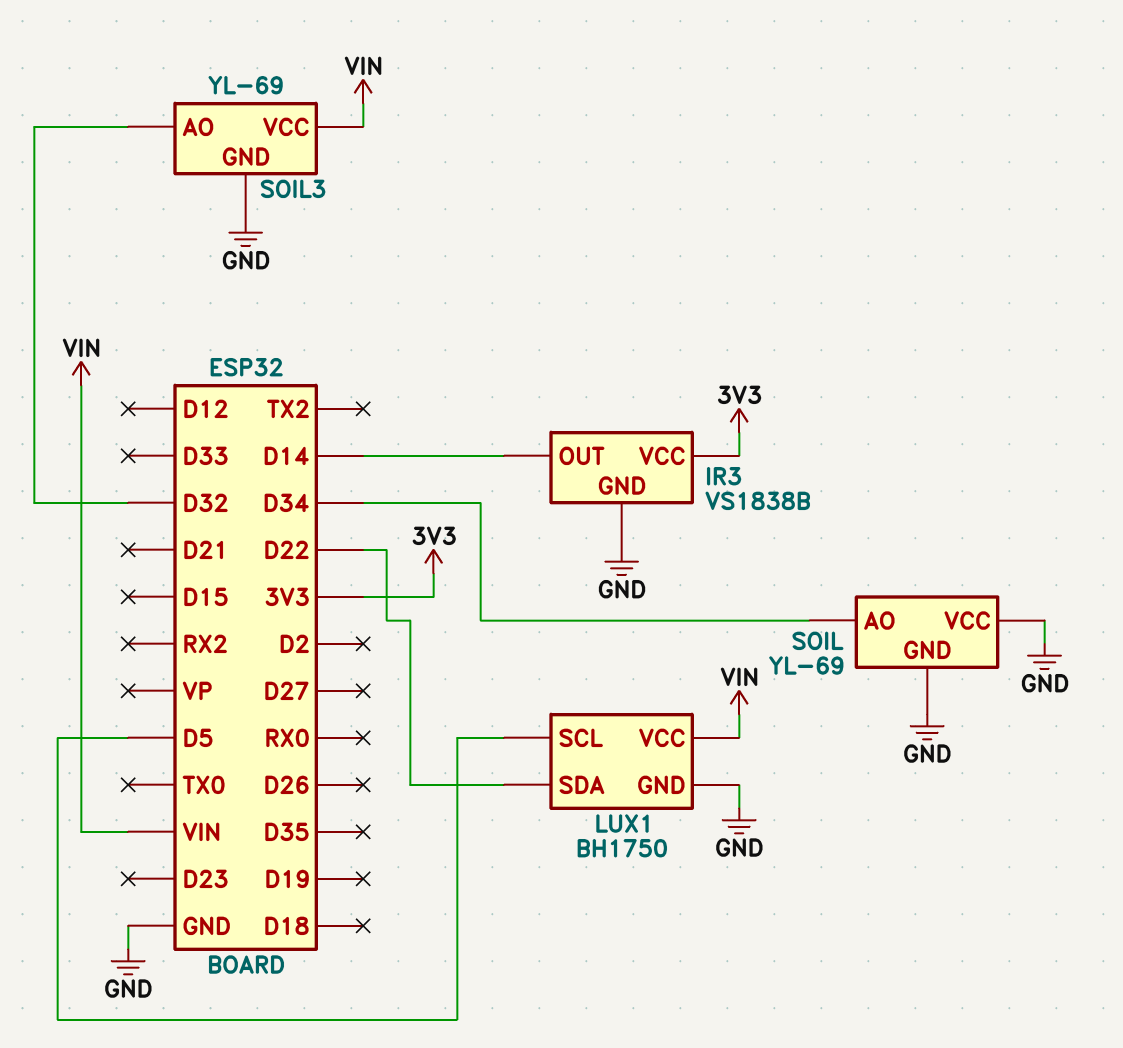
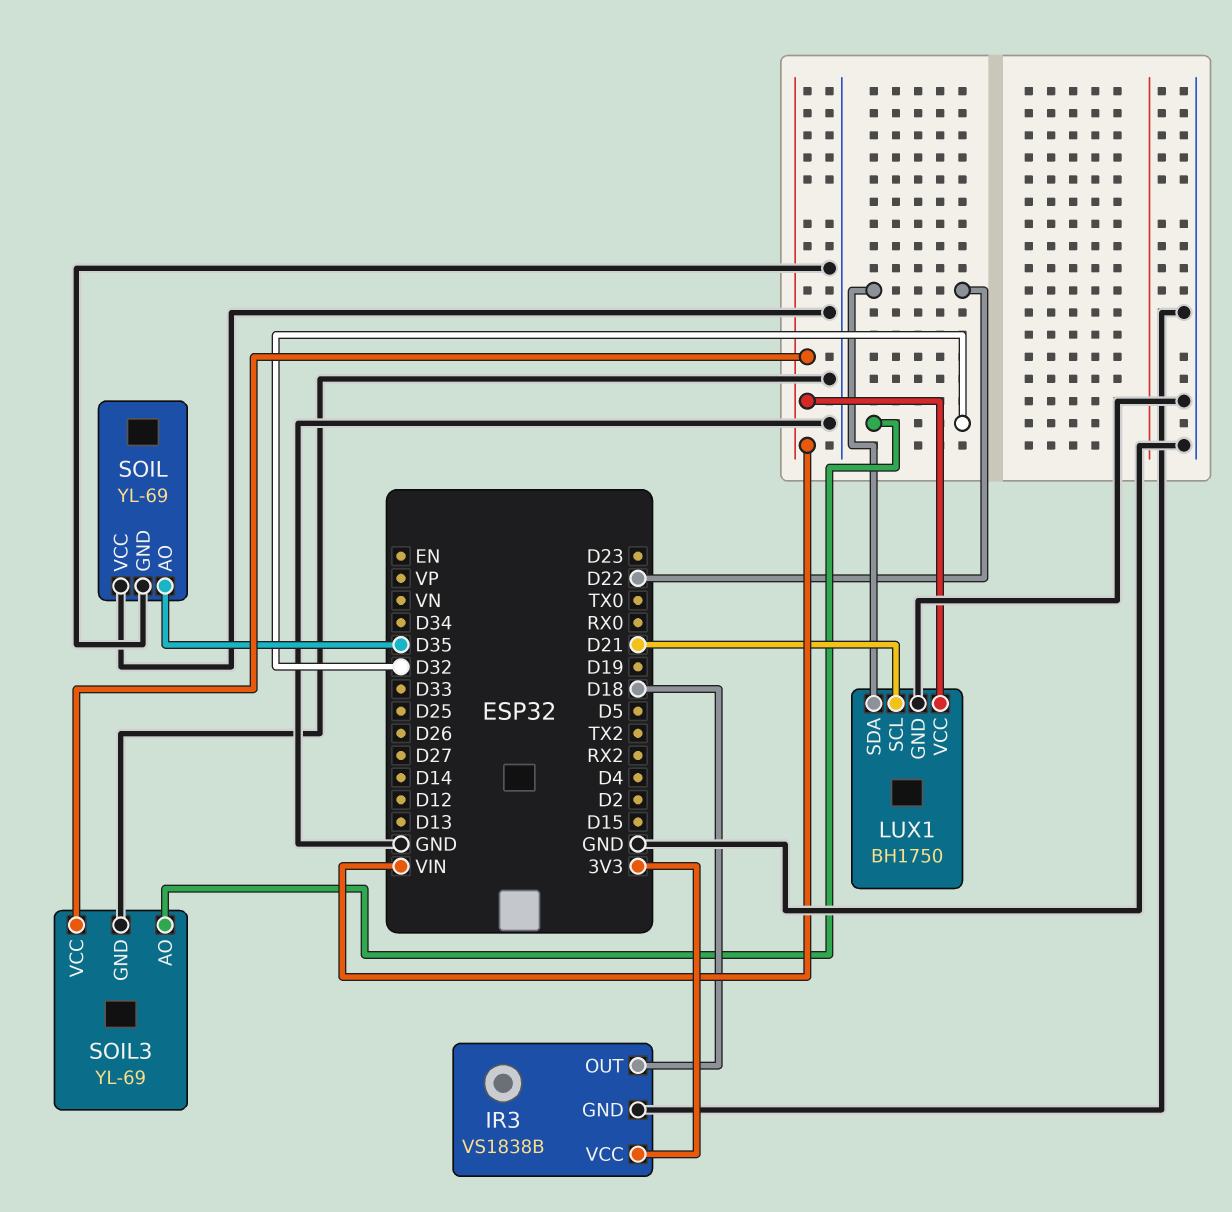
IR3 pin OUT: D14 -> D18
LUX1 pin SCL: D5 -> D21
SOIL pin AO: D34 -> D35

